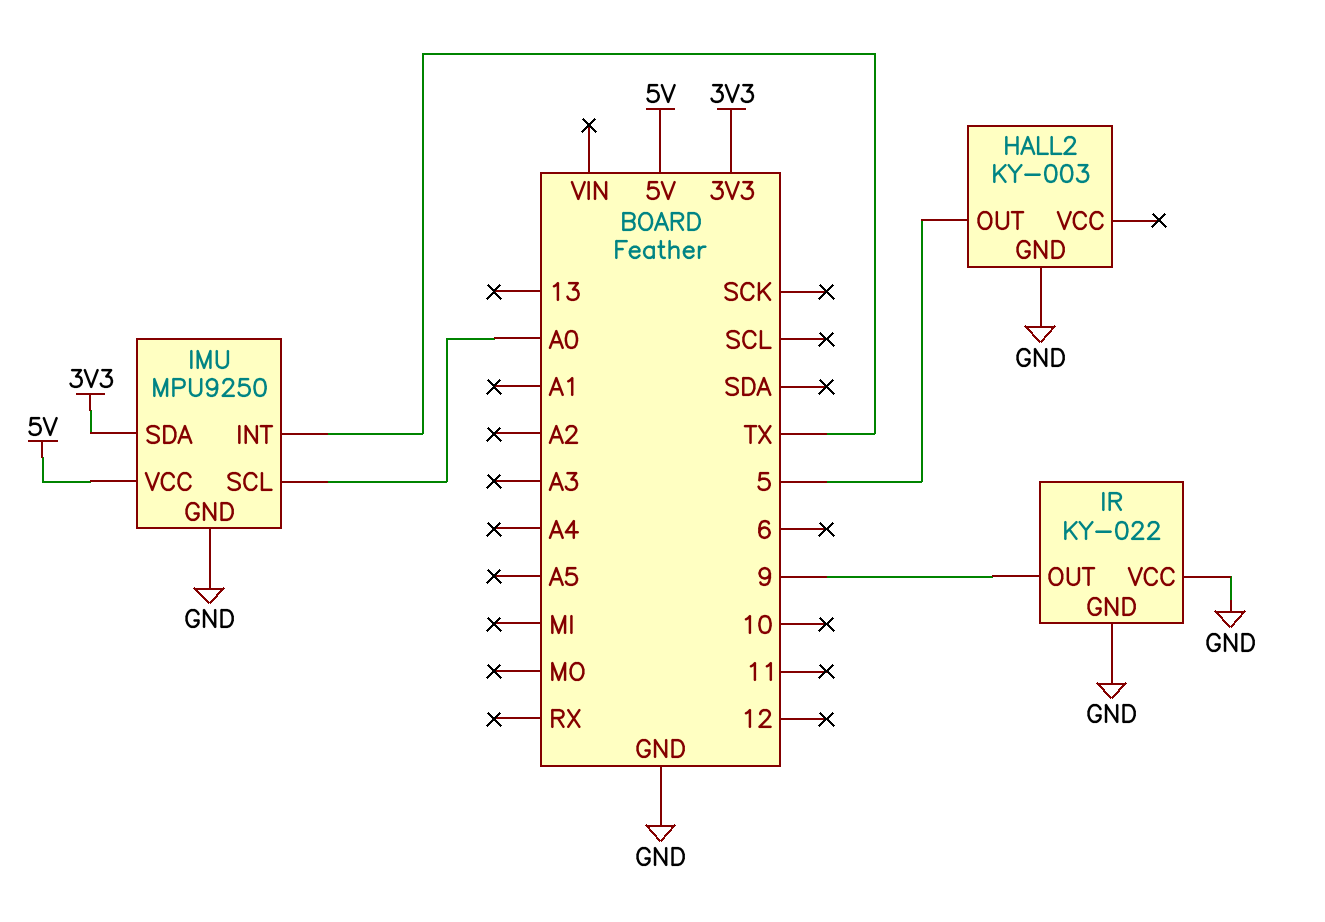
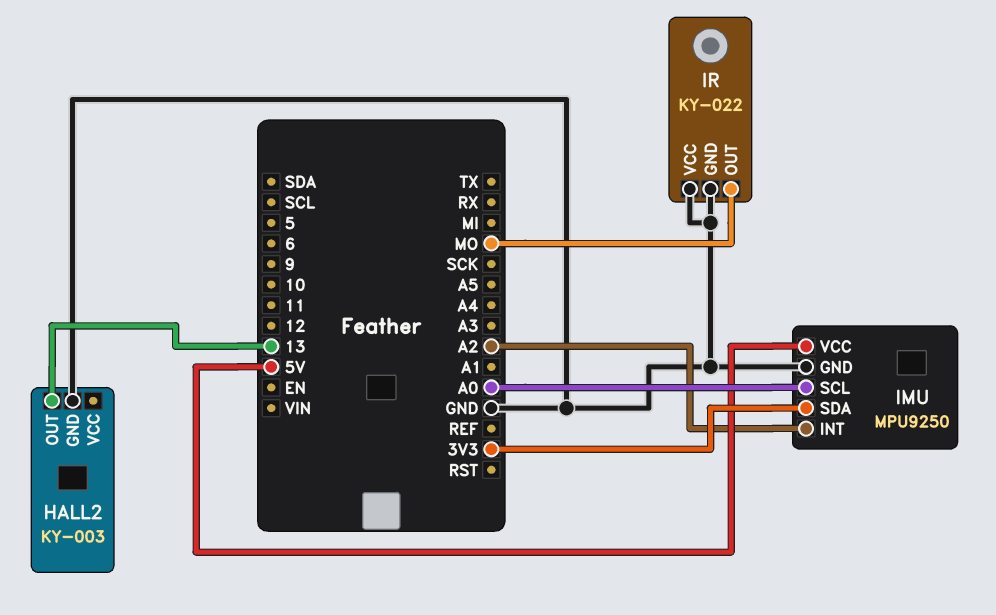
HALL2 pin OUT: 5 -> 13
IMU pin INT: TX -> A2
IR pin OUT: 9 -> MO

